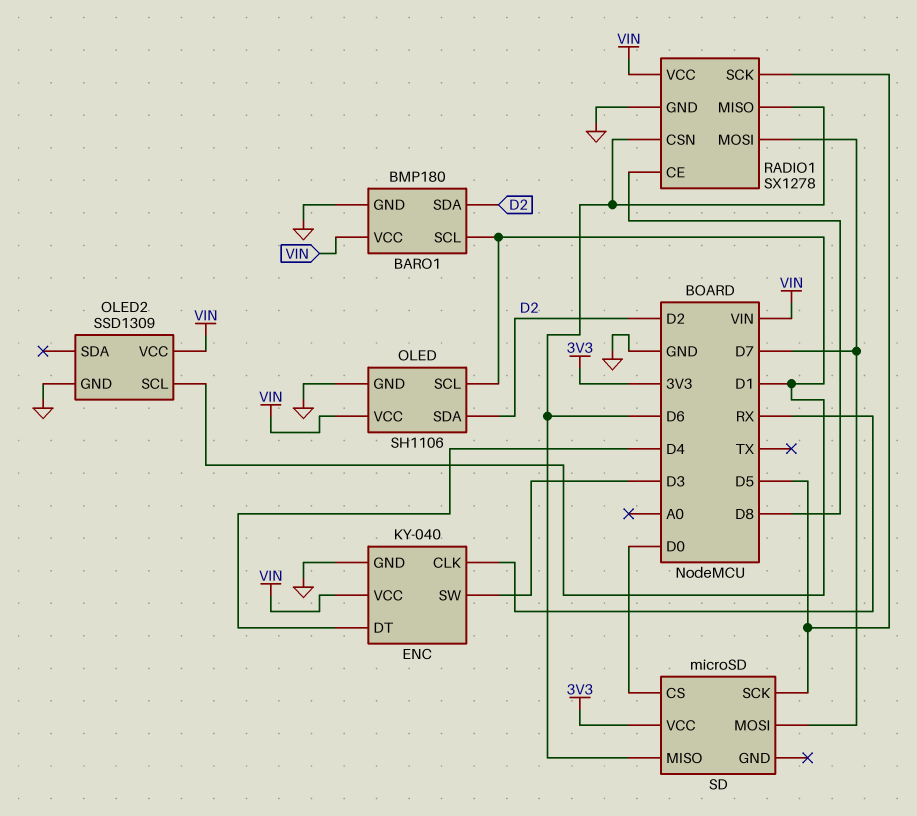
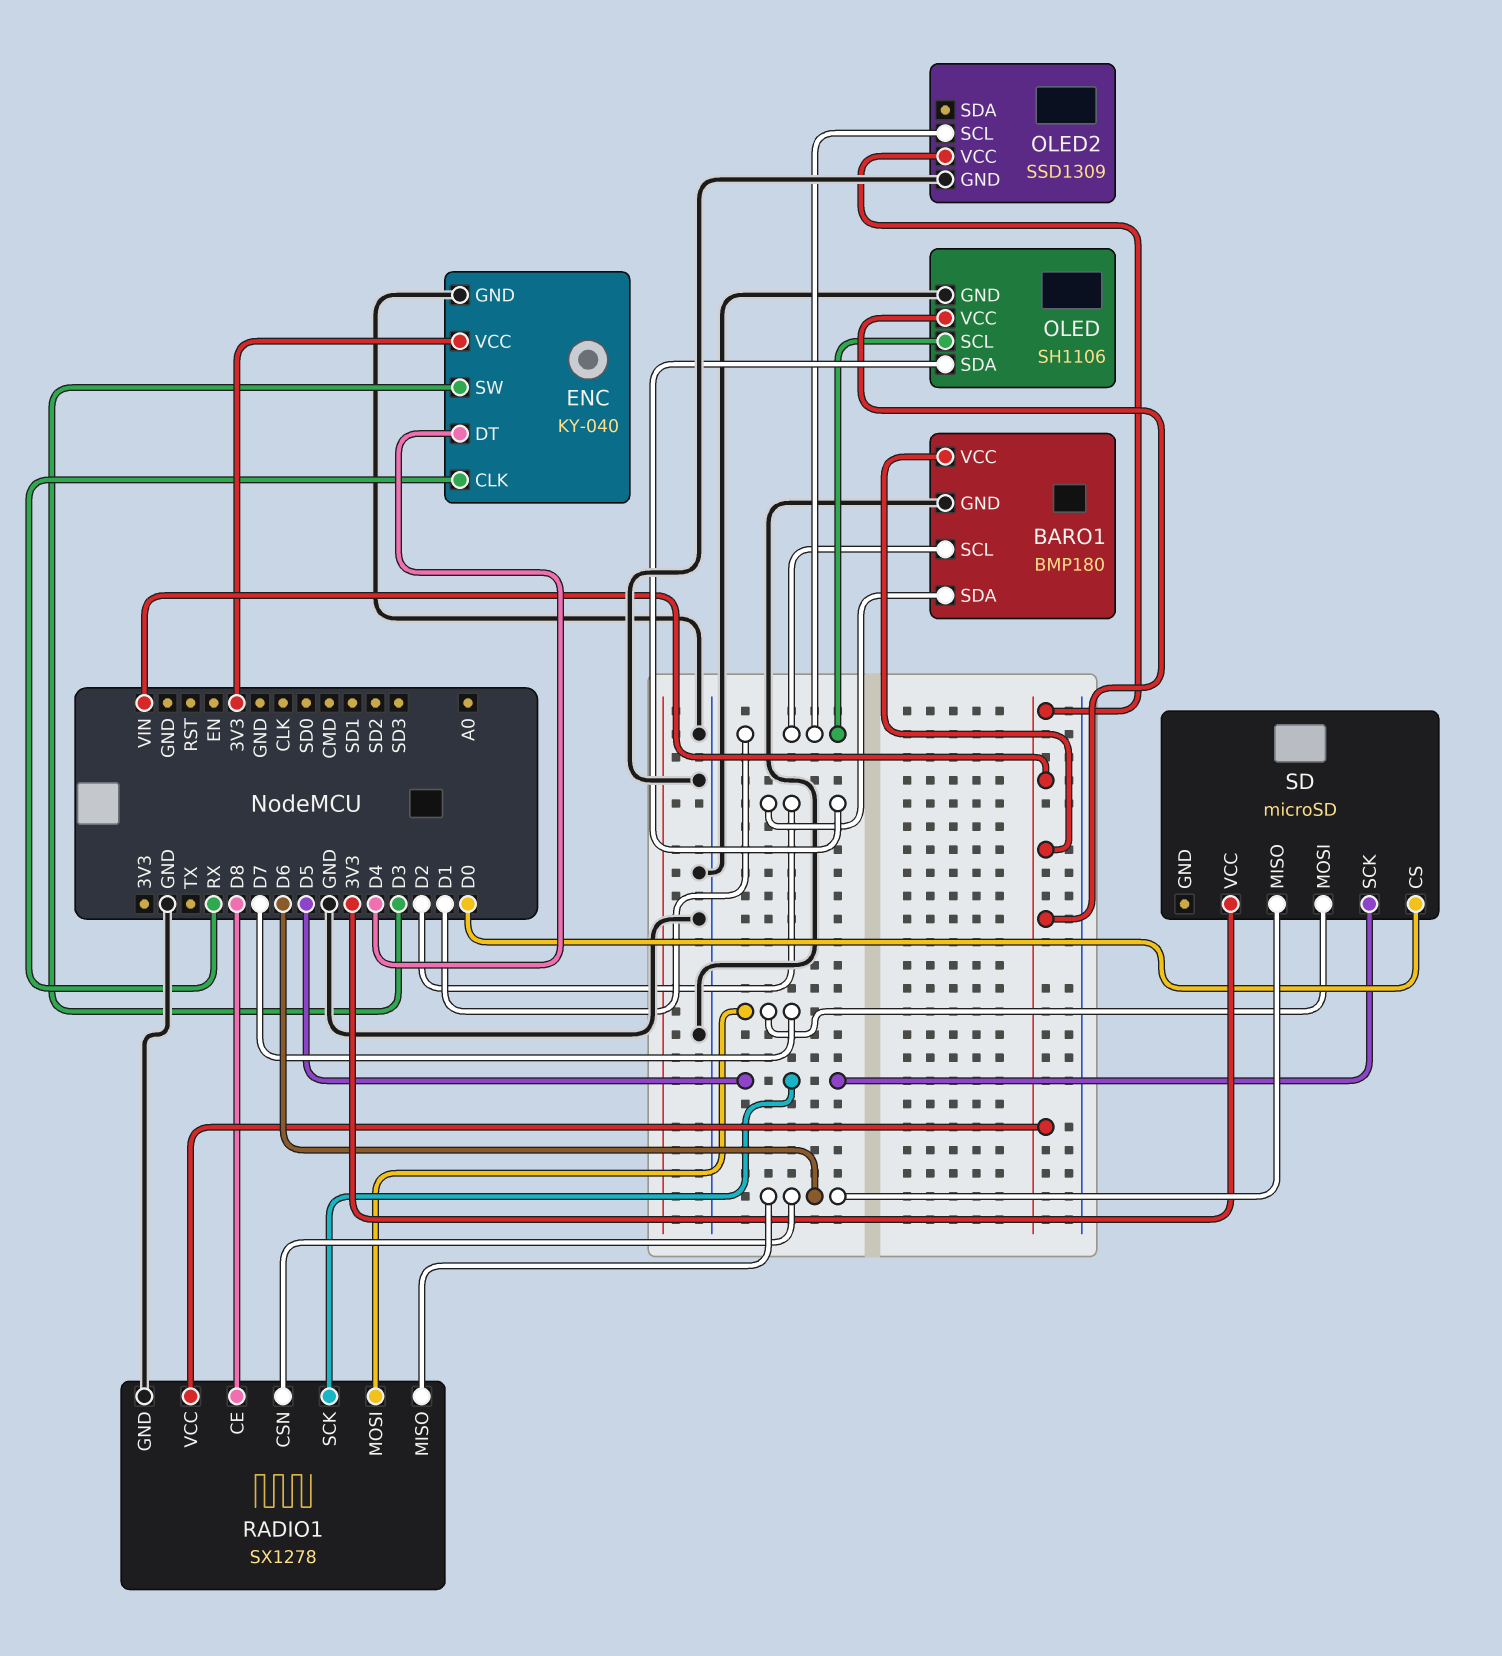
ENC pin VCC: VIN -> 3V3

